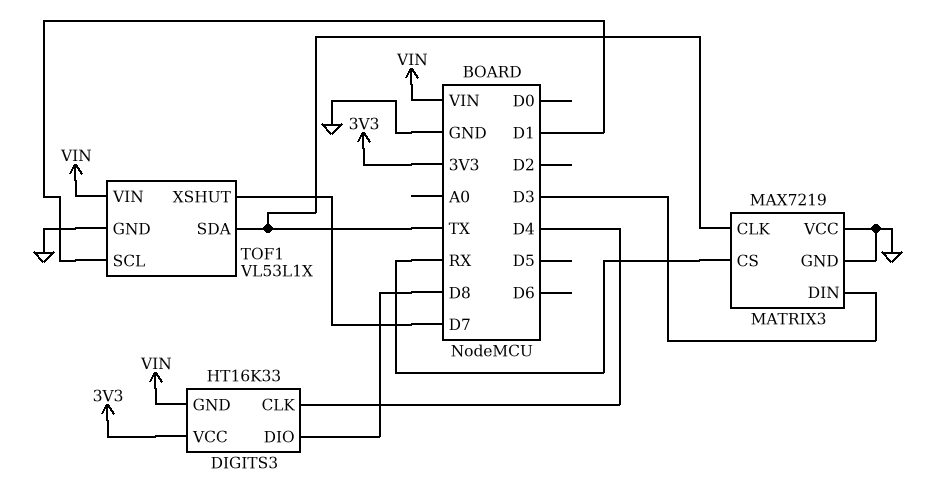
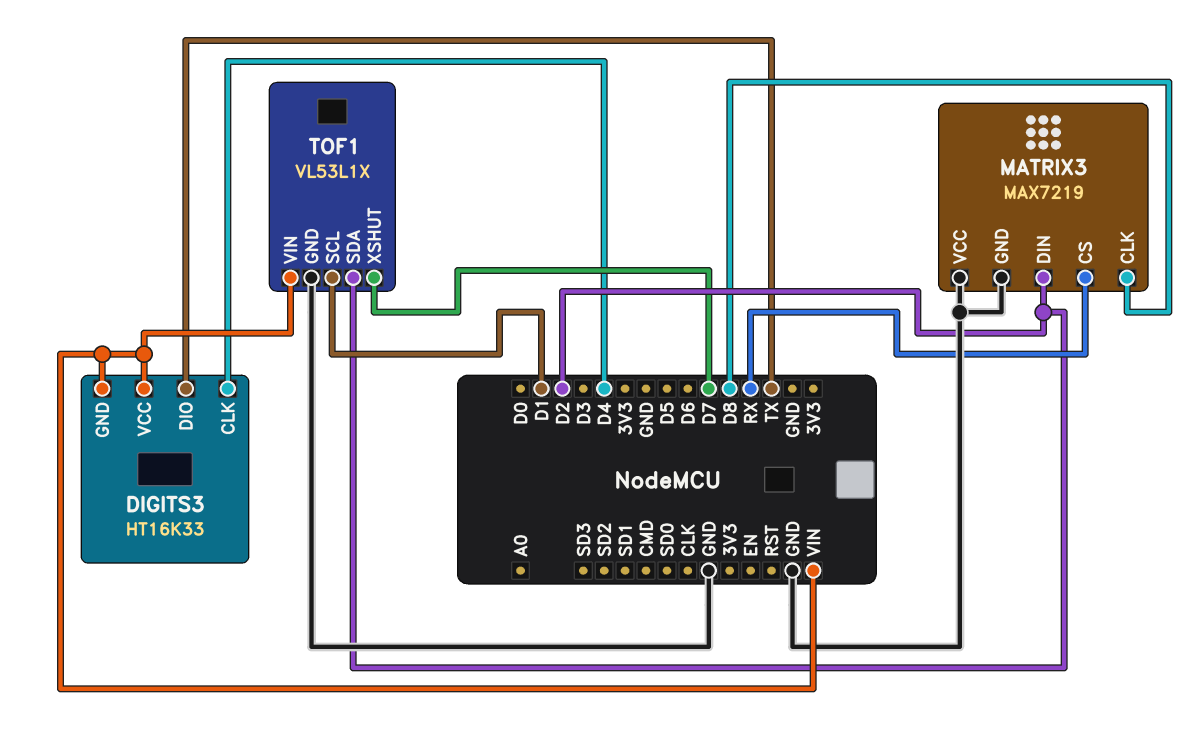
DIGITS3 pin DIO: D8 -> TX
DIGITS3 pin VCC: 3V3 -> VIN
MATRIX3 pin CLK: TX -> D8
MATRIX3 pin DIN: D3 -> D2
TOF1 pin SDA: TX -> D2

